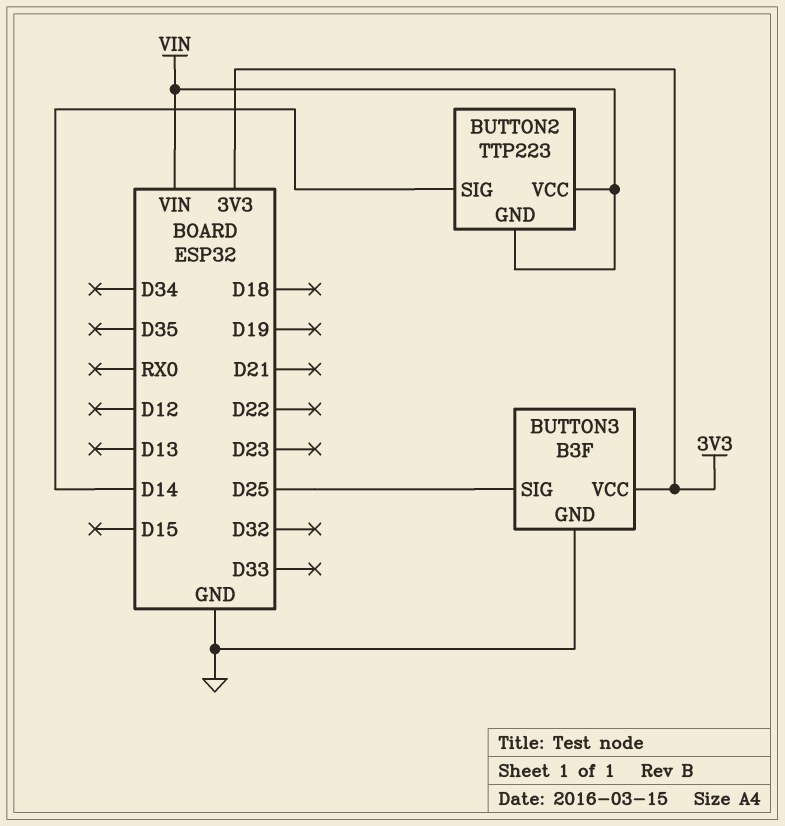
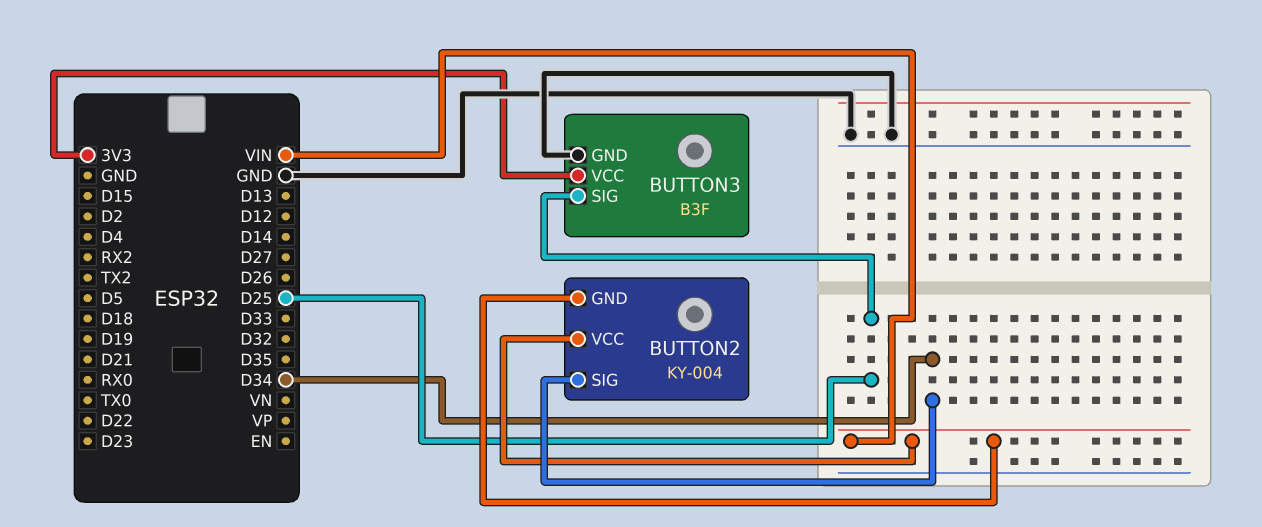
BUTTON2: TTP223 -> KY-004
BUTTON2 pin SIG: D14 -> D34

